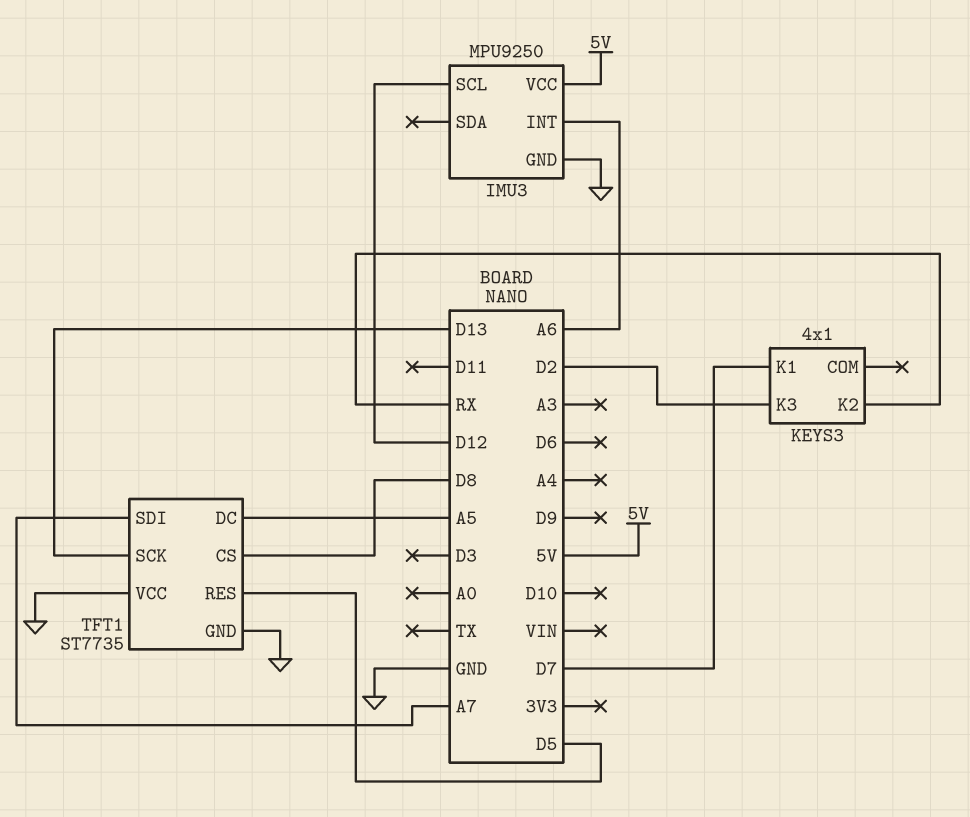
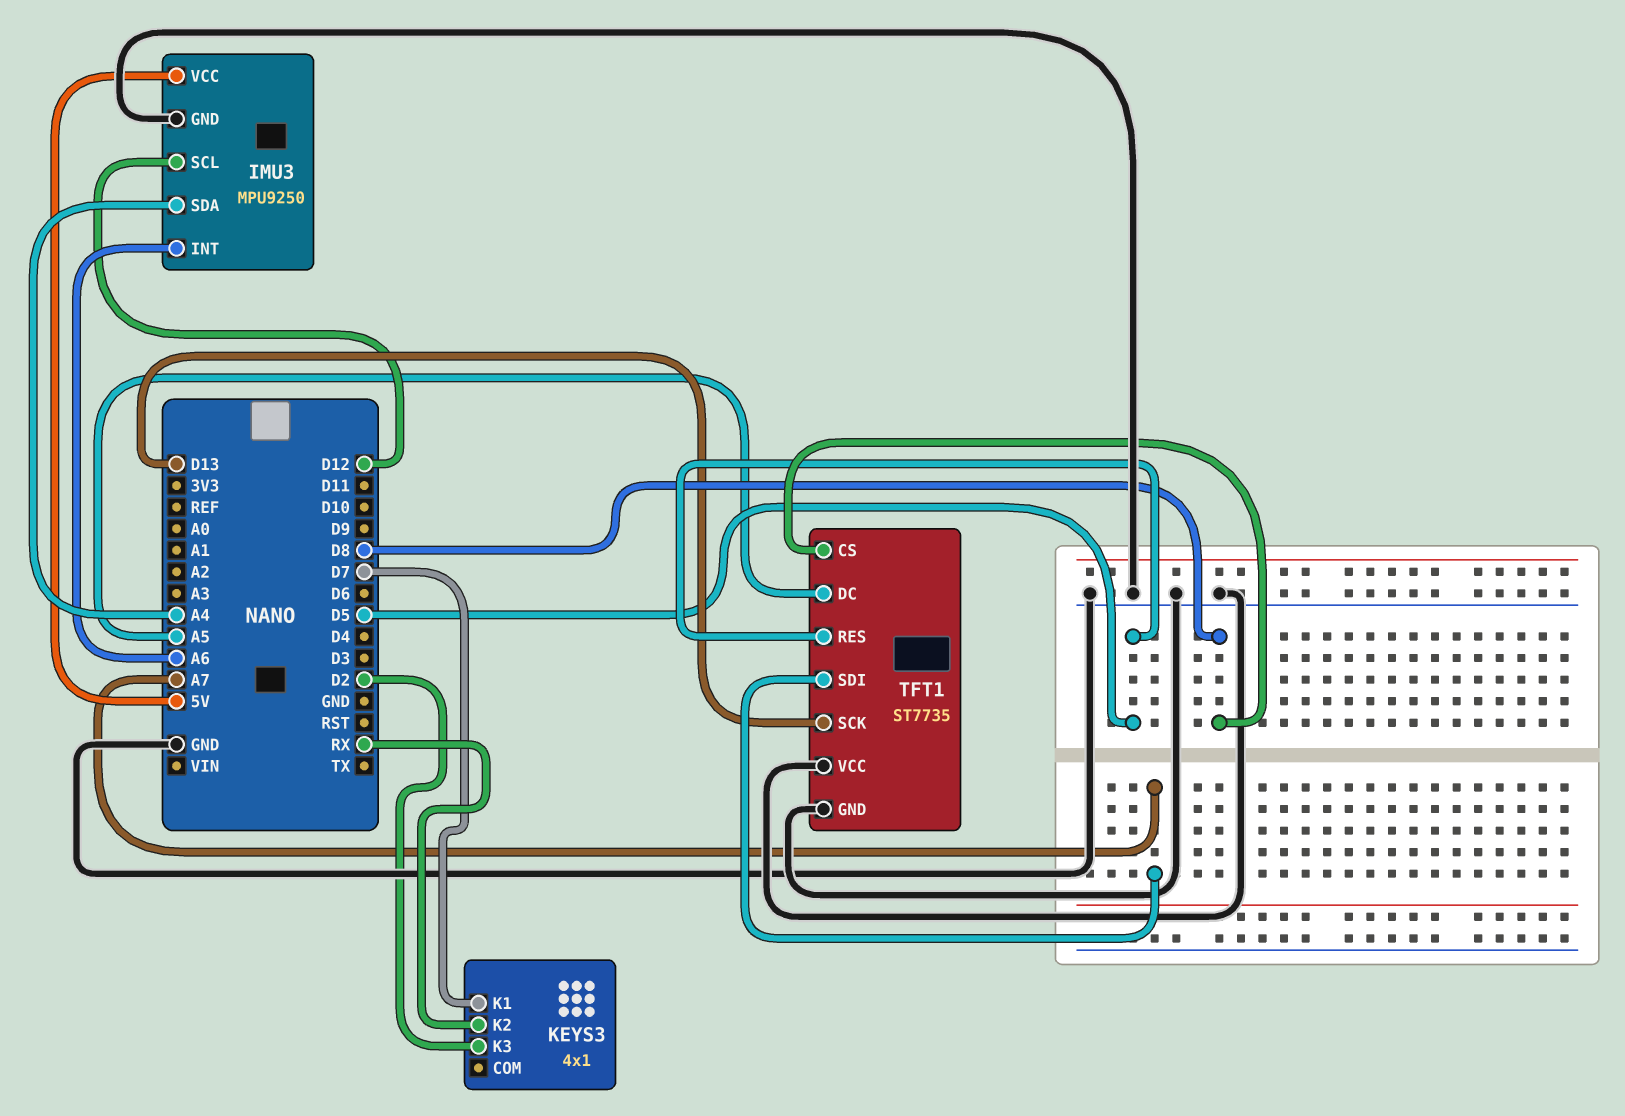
IMU3 pin SDA: none -> A4

